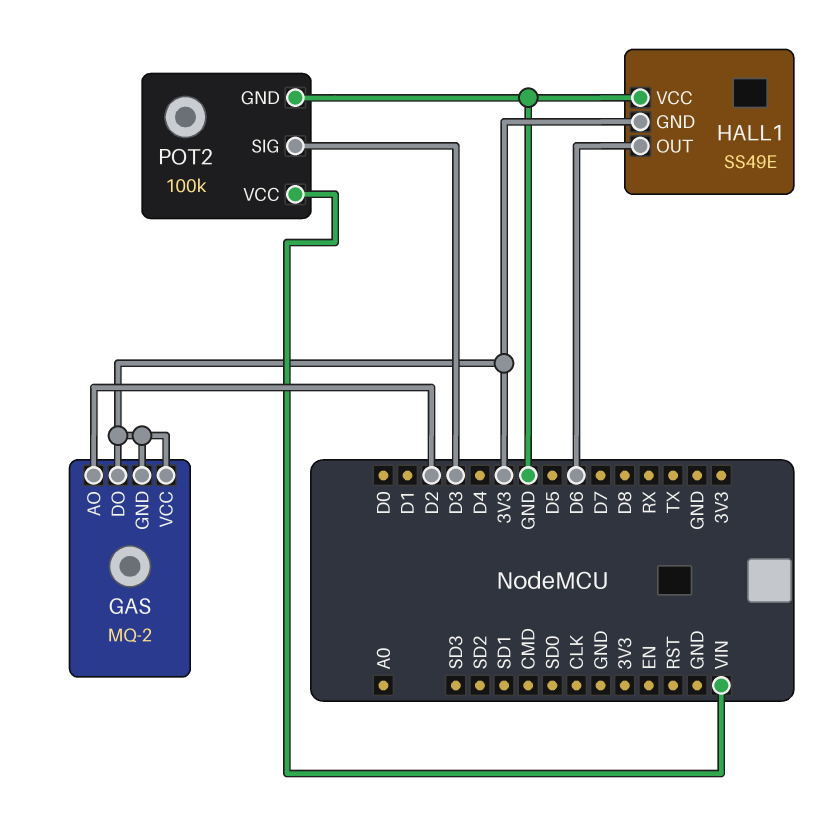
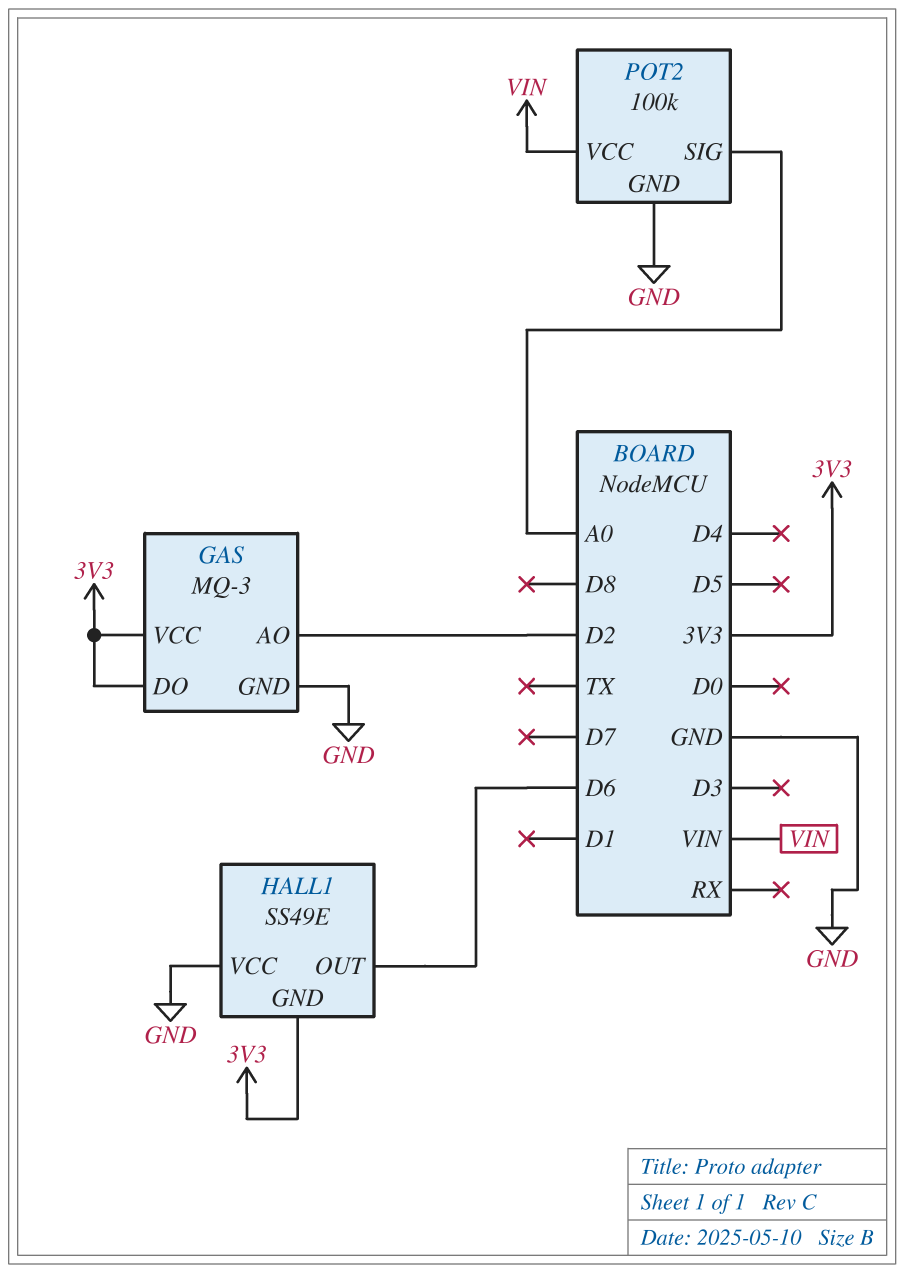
GAS: MQ-2 -> MQ-3
GAS pin GND: 3V3 -> GND
POT2 pin SIG: D3 -> A0

